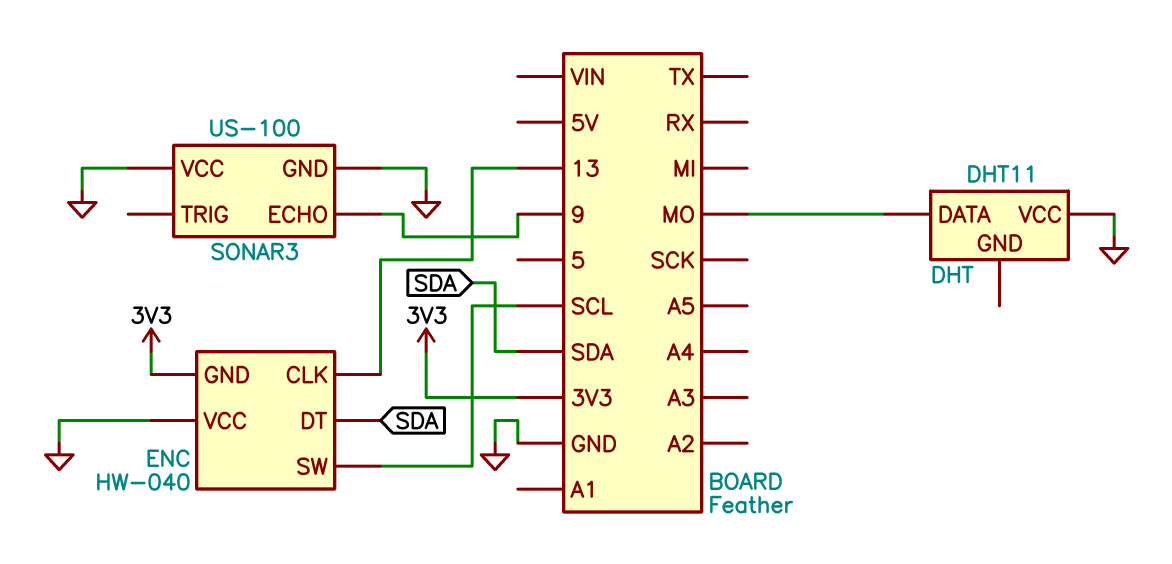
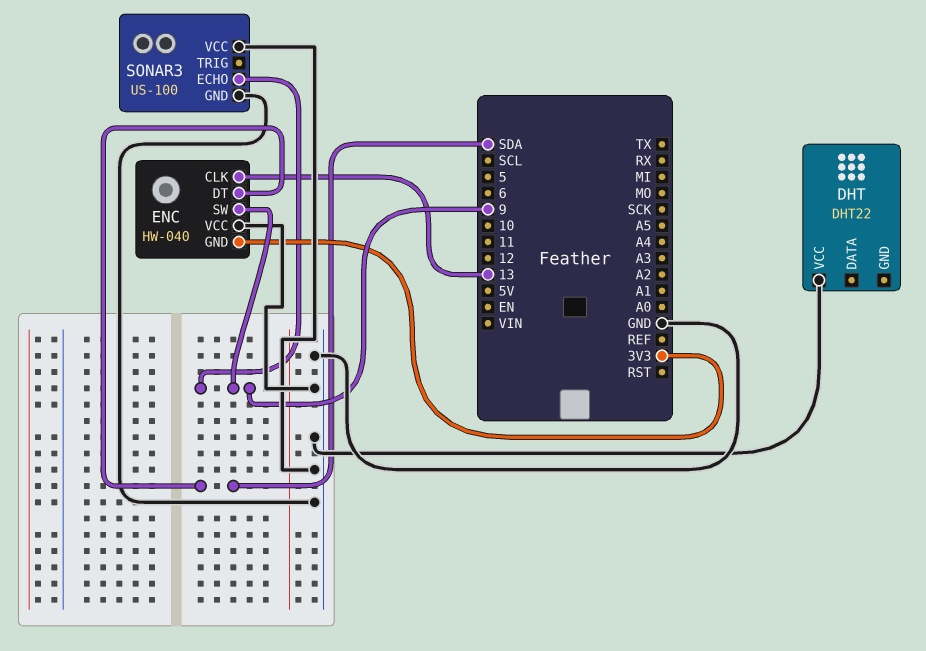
DHT: DHT11 -> DHT22
DHT pin DATA: MO -> none
ENC pin SW: SCL -> 9

